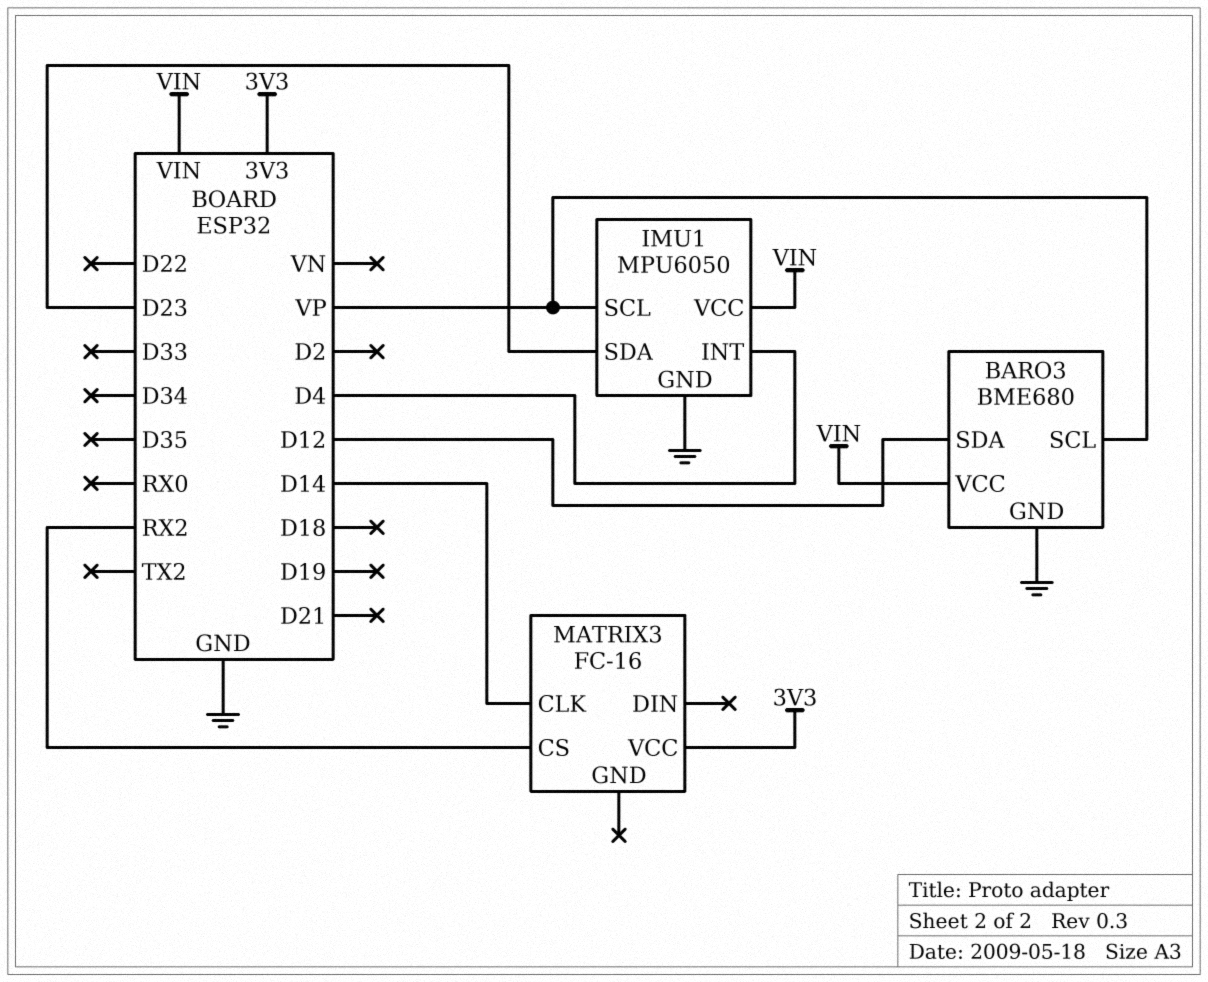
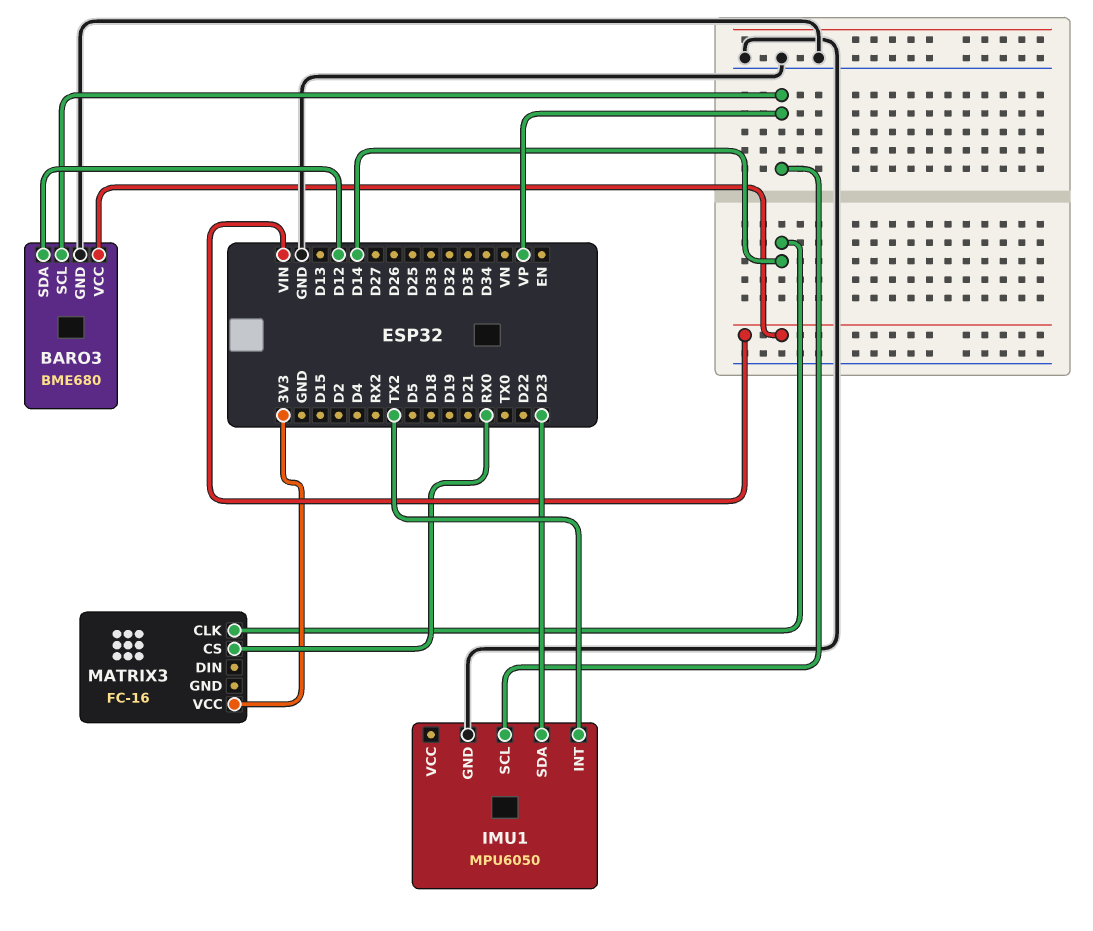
IMU1 pin INT: D4 -> TX2
IMU1 pin VCC: VIN -> none
MATRIX3 pin CS: RX2 -> RX0

